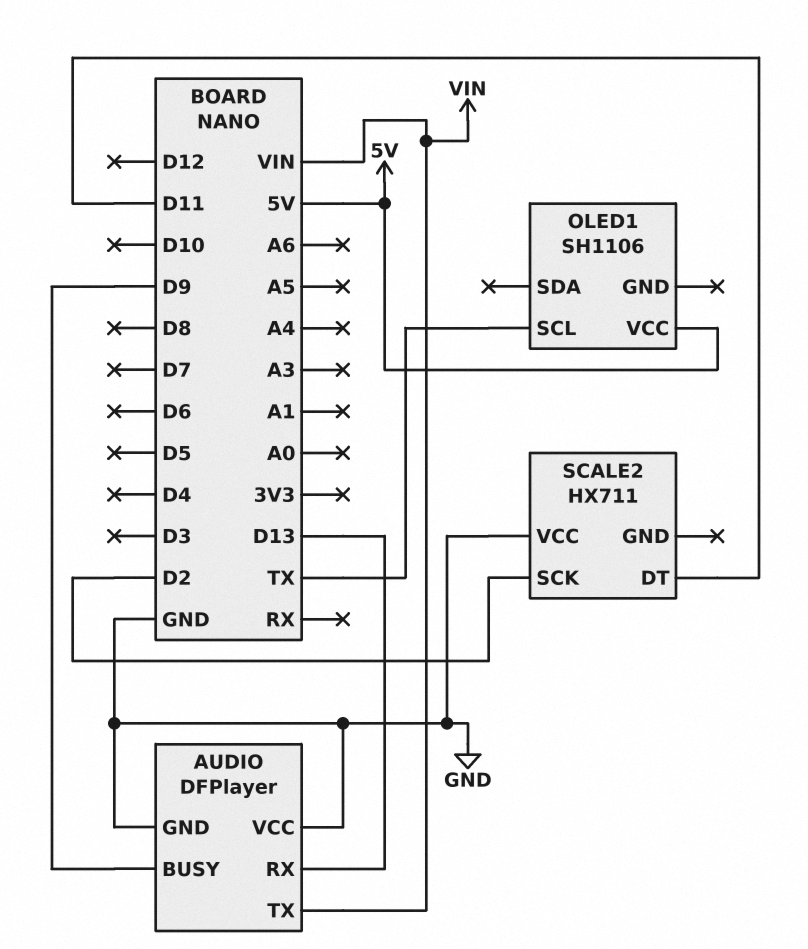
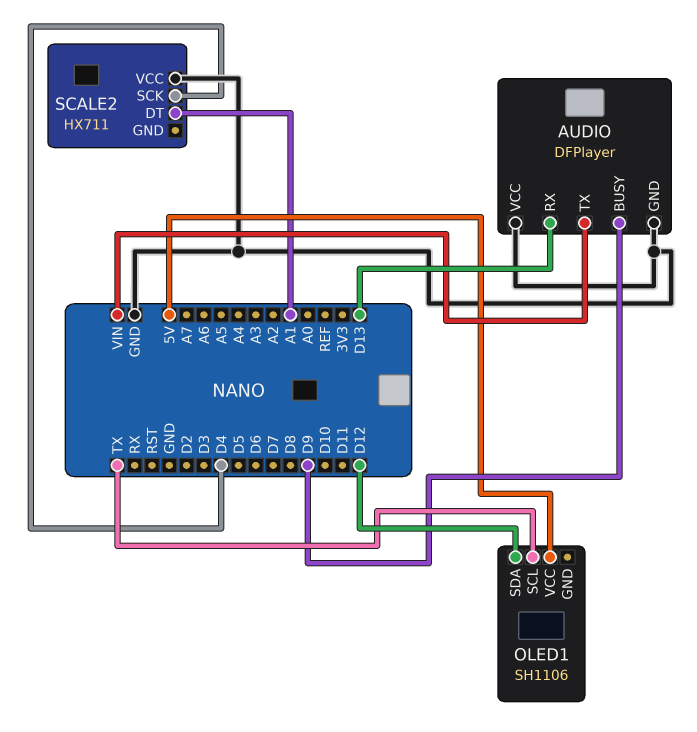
OLED1 pin SDA: none -> D12
SCALE2 pin DT: D11 -> A1
SCALE2 pin SCK: D2 -> D4

